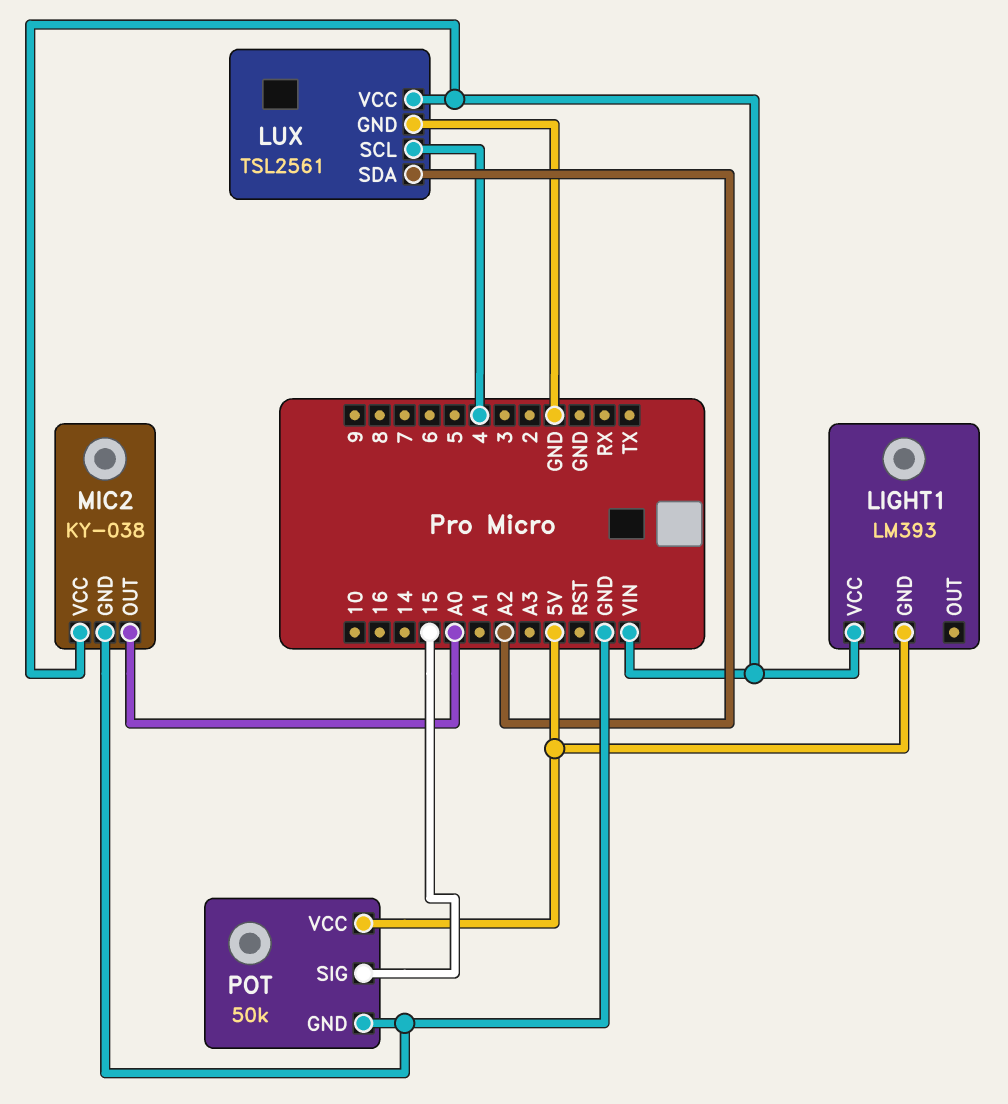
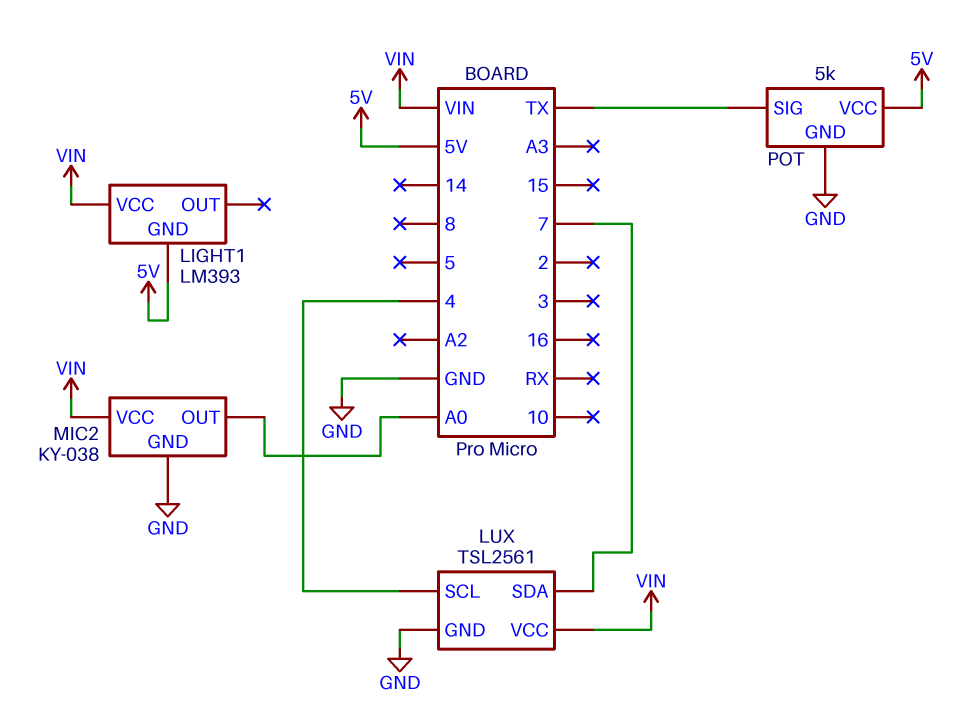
LUX pin SDA: A2 -> 7
POT: 50k -> 5k
POT pin SIG: 15 -> TX

